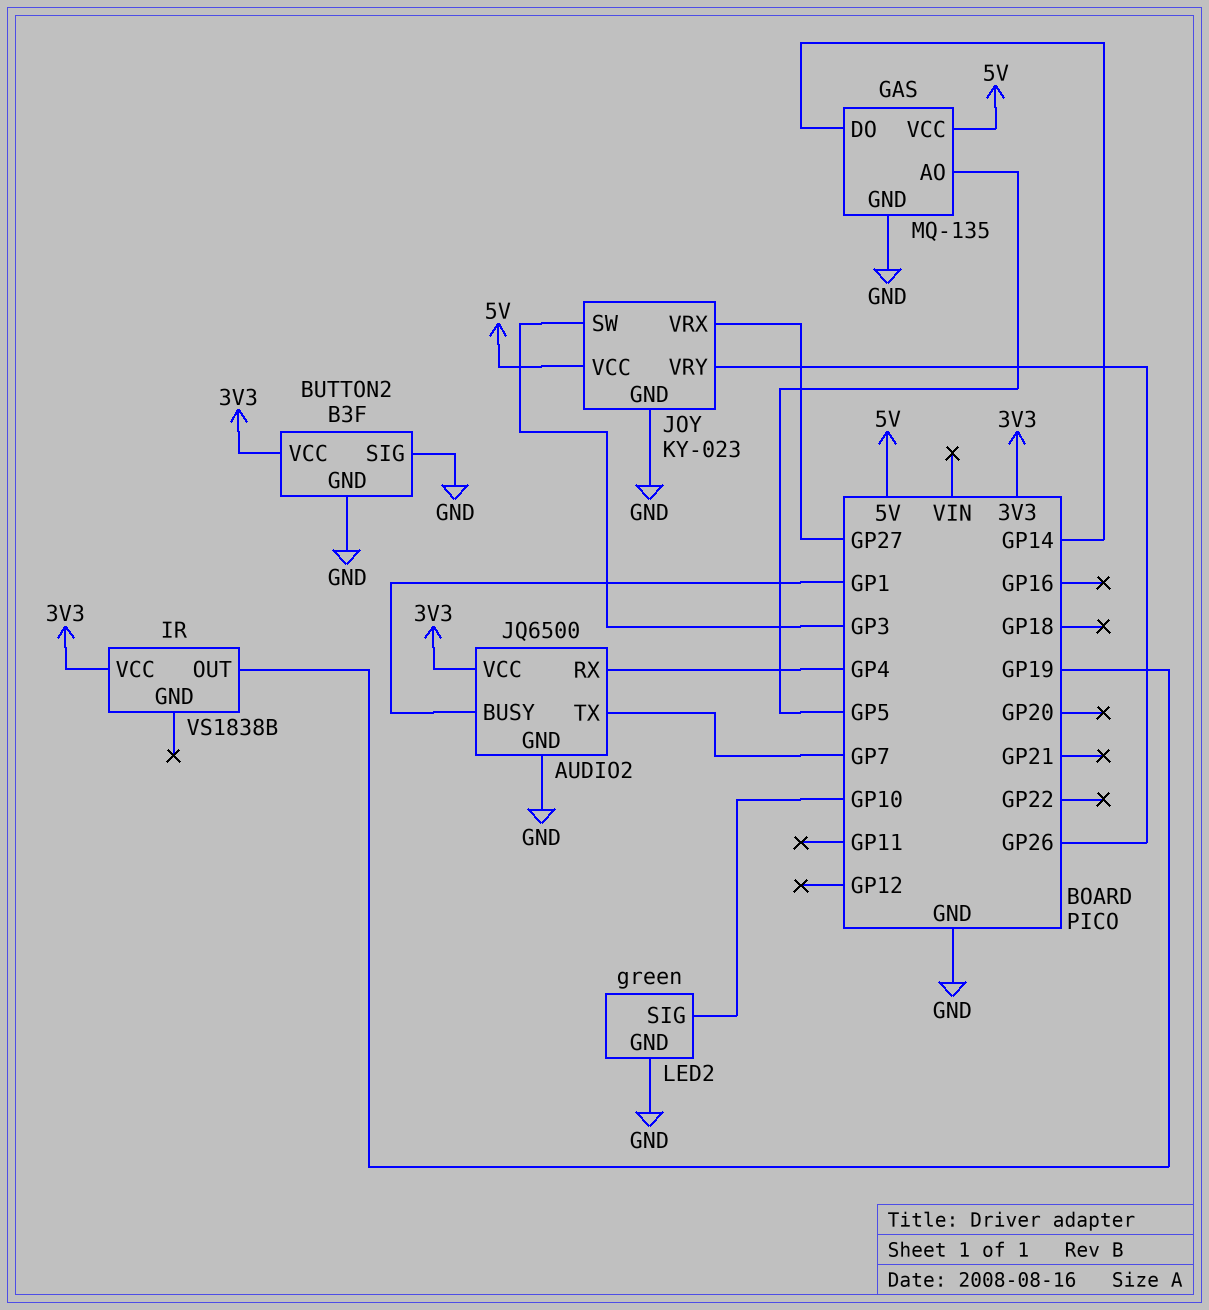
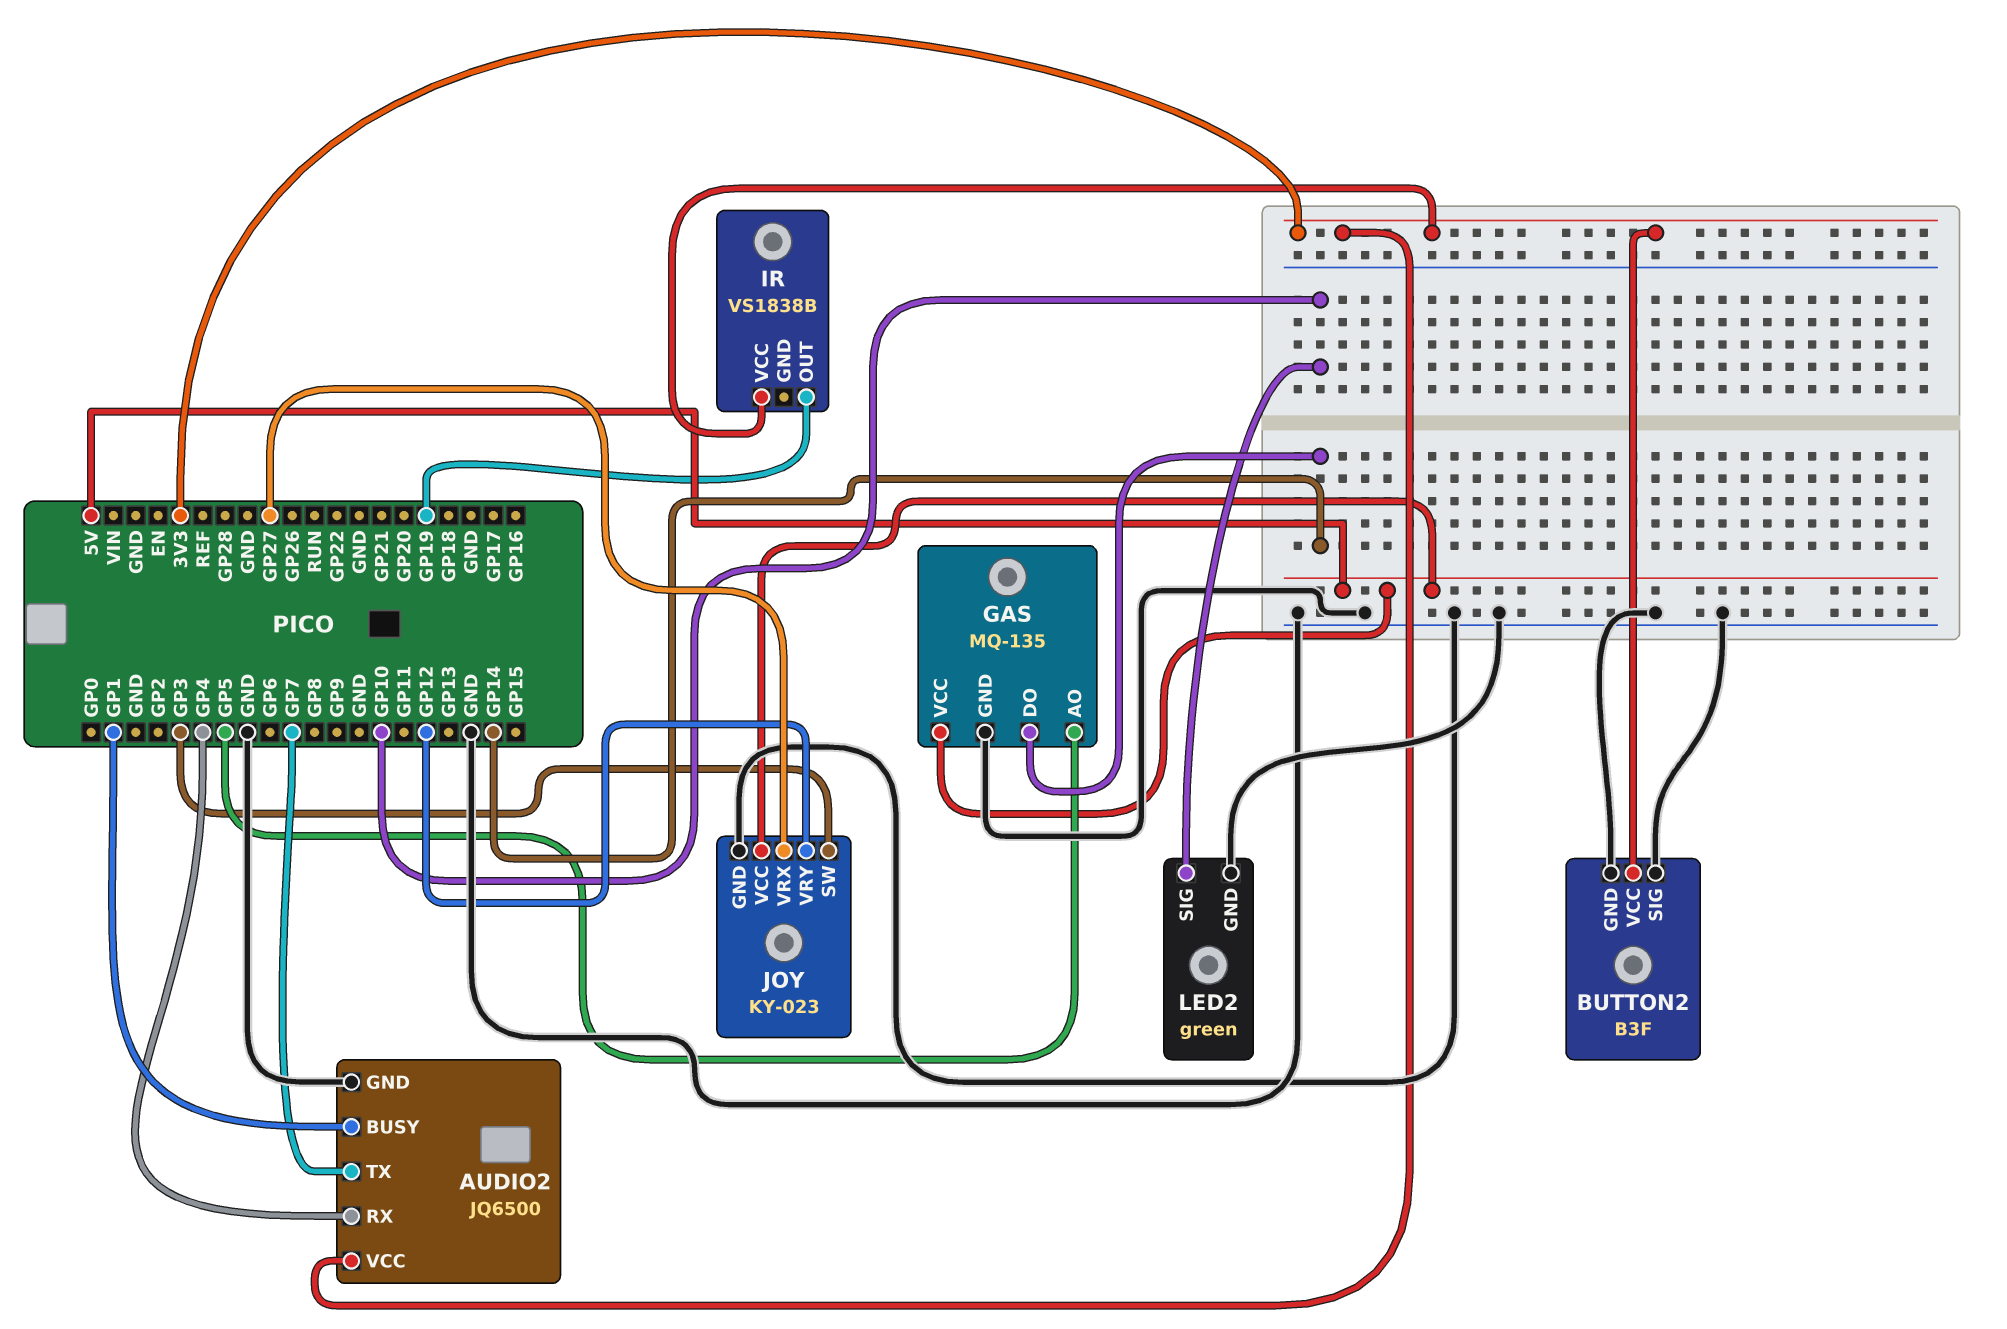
JOY pin VRY: GP26 -> GP12

